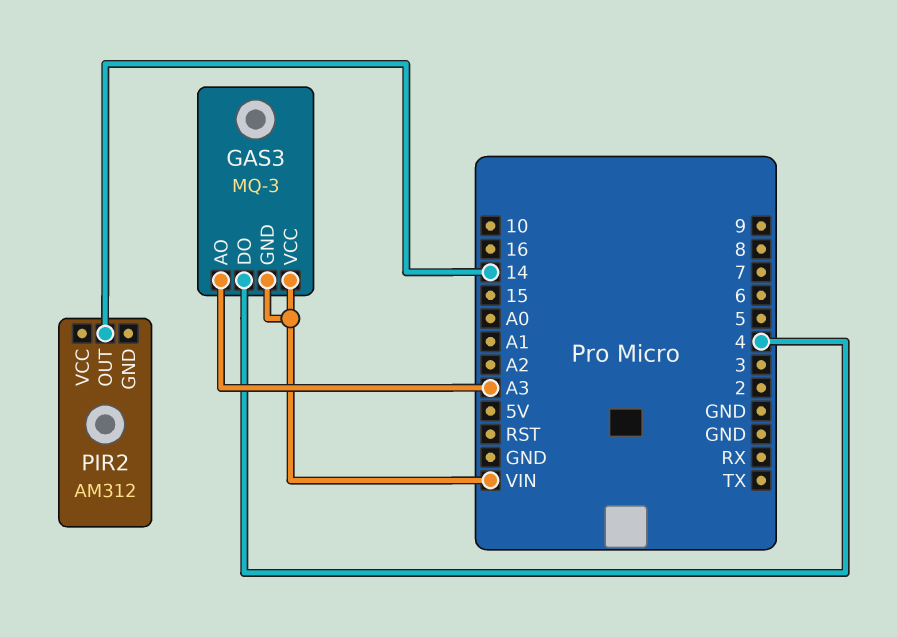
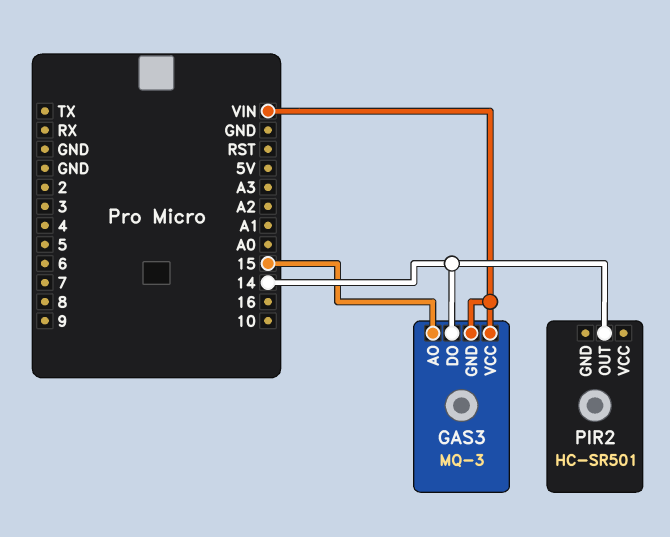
GAS3 pin AO: A3 -> 15
GAS3 pin DO: 4 -> 14
PIR2: AM312 -> HC-SR501

